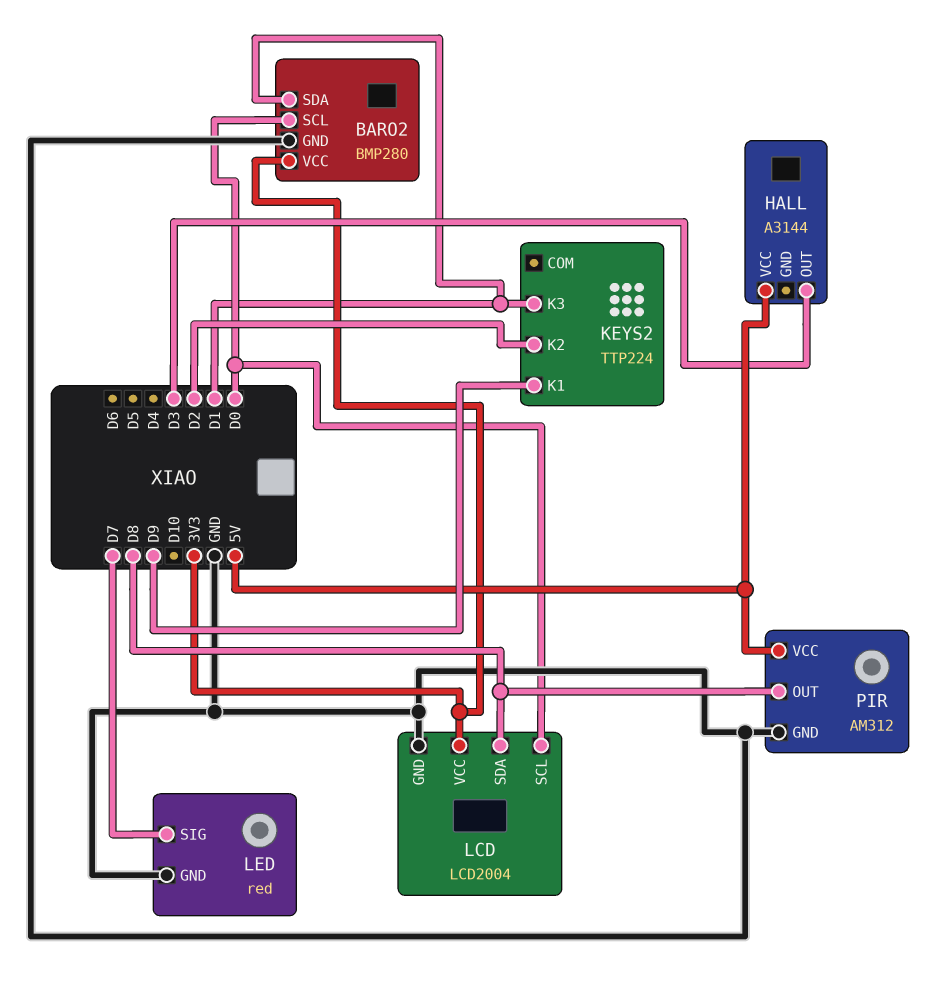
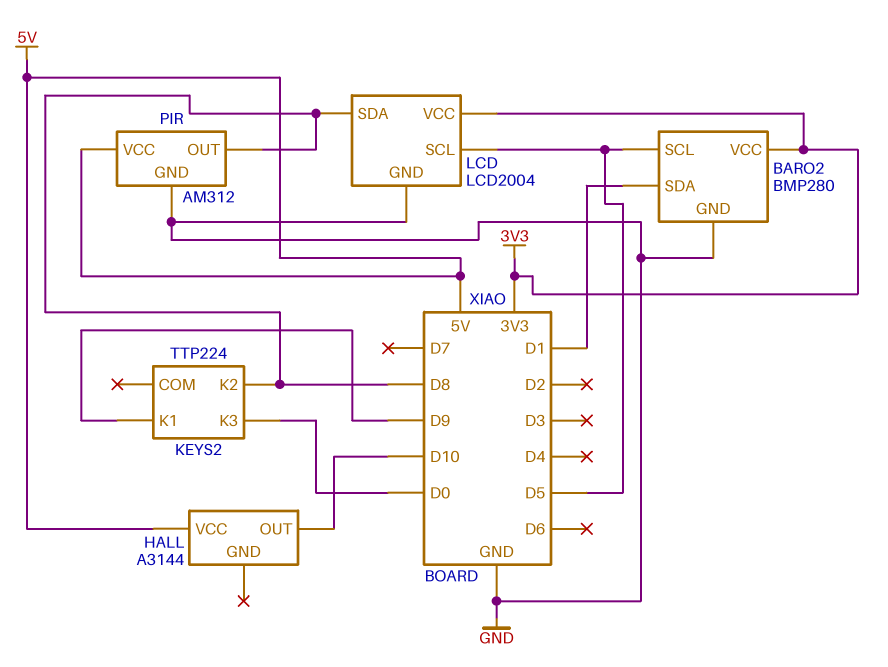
BARO2 pin SCL: D0 -> D5
HALL pin OUT: D3 -> D10
KEYS2 pin K2: D2 -> D8
KEYS2 pin K3: D1 -> D0
LCD pin SCL: D0 -> D5
LED: red -> none
LED pin GND: GND -> none
LED pin SIG: D7 -> none

